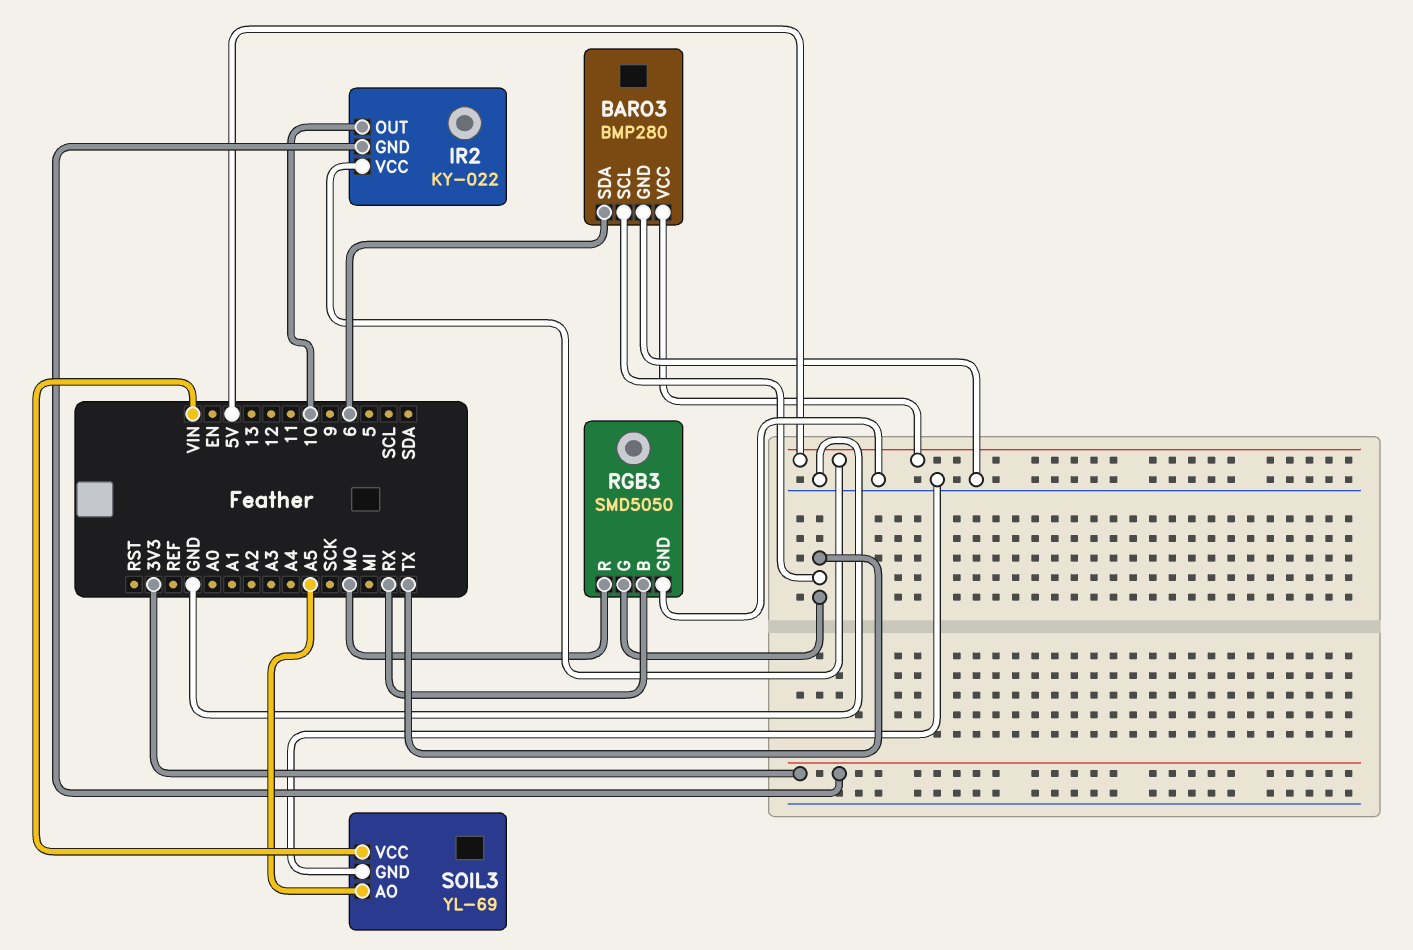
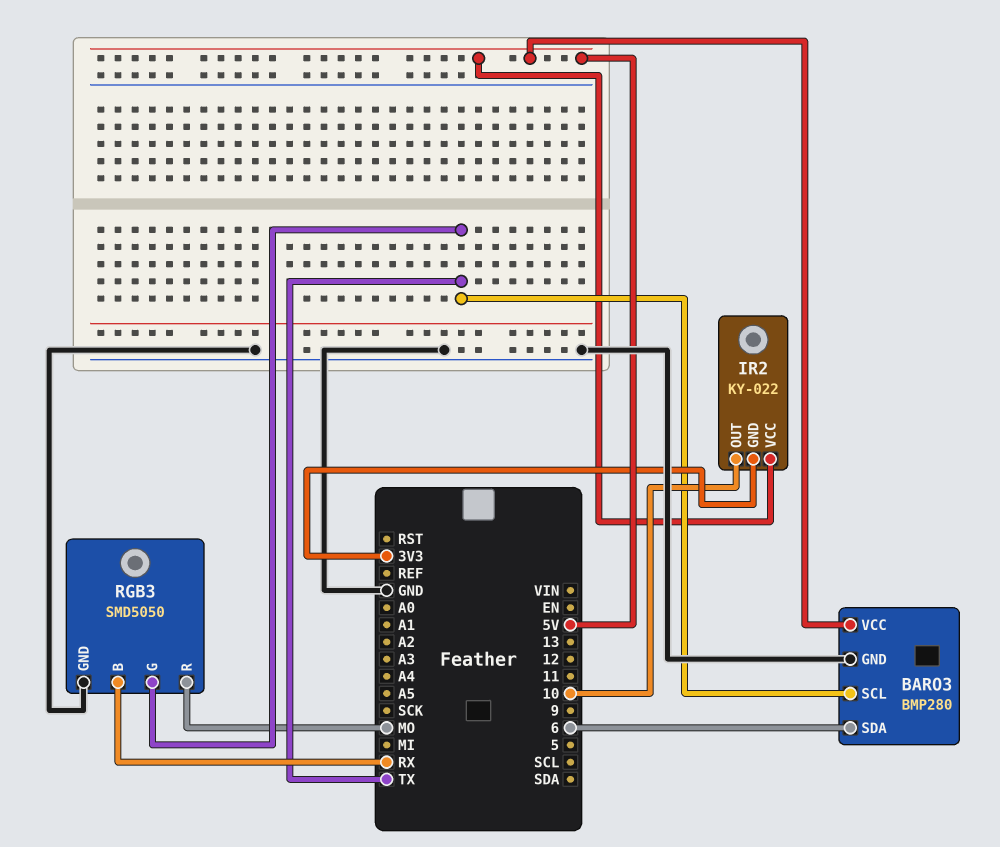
SOIL3: YL-69 -> none
SOIL3 pin AO: A5 -> none
SOIL3 pin GND: GND -> none
SOIL3 pin VCC: VIN -> none

